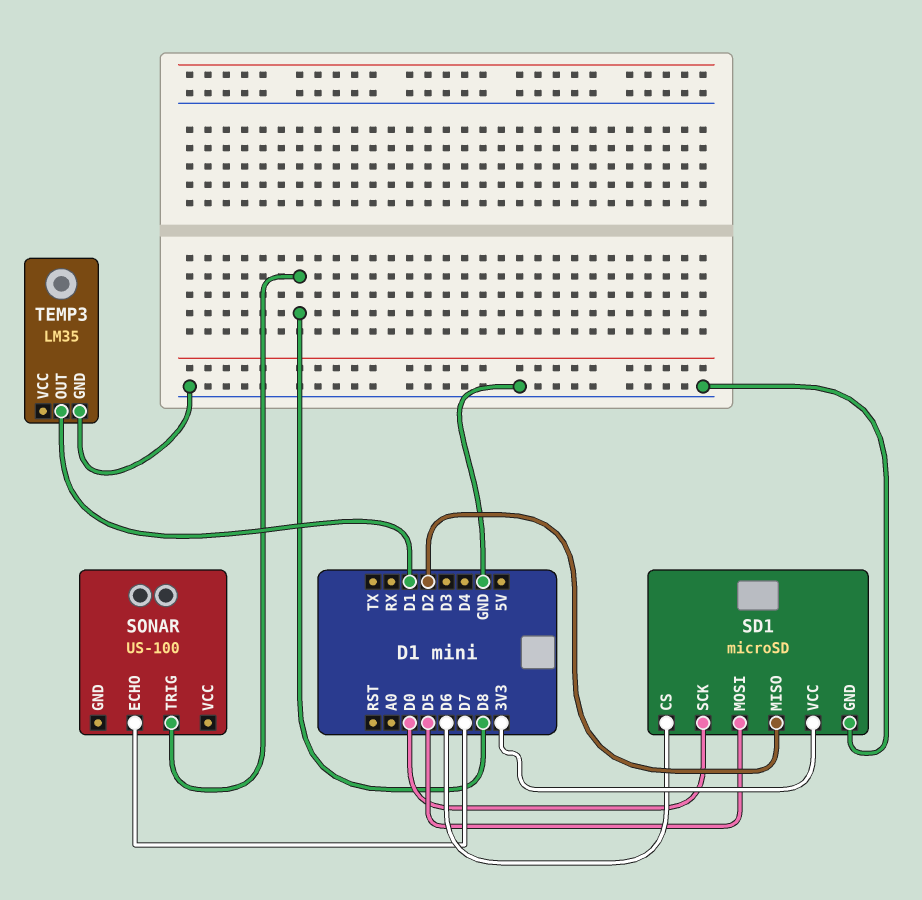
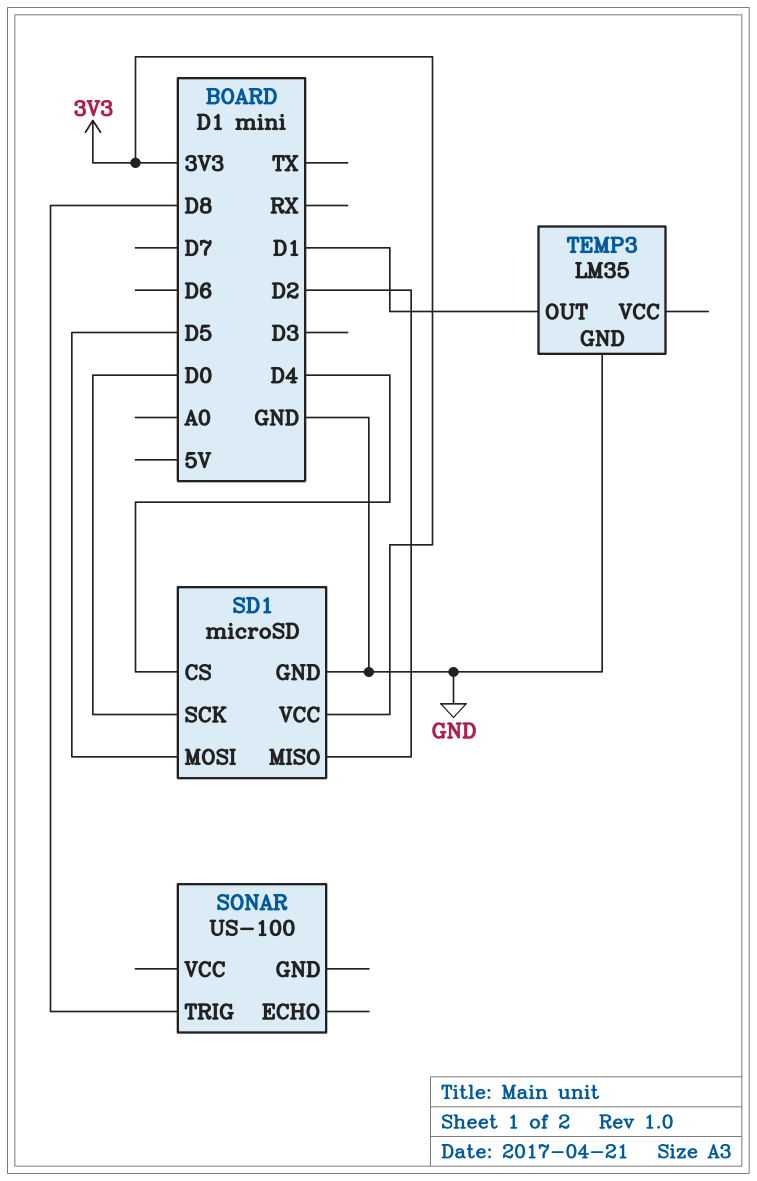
SD1 pin CS: D6 -> D4
SONAR pin ECHO: D7 -> none

